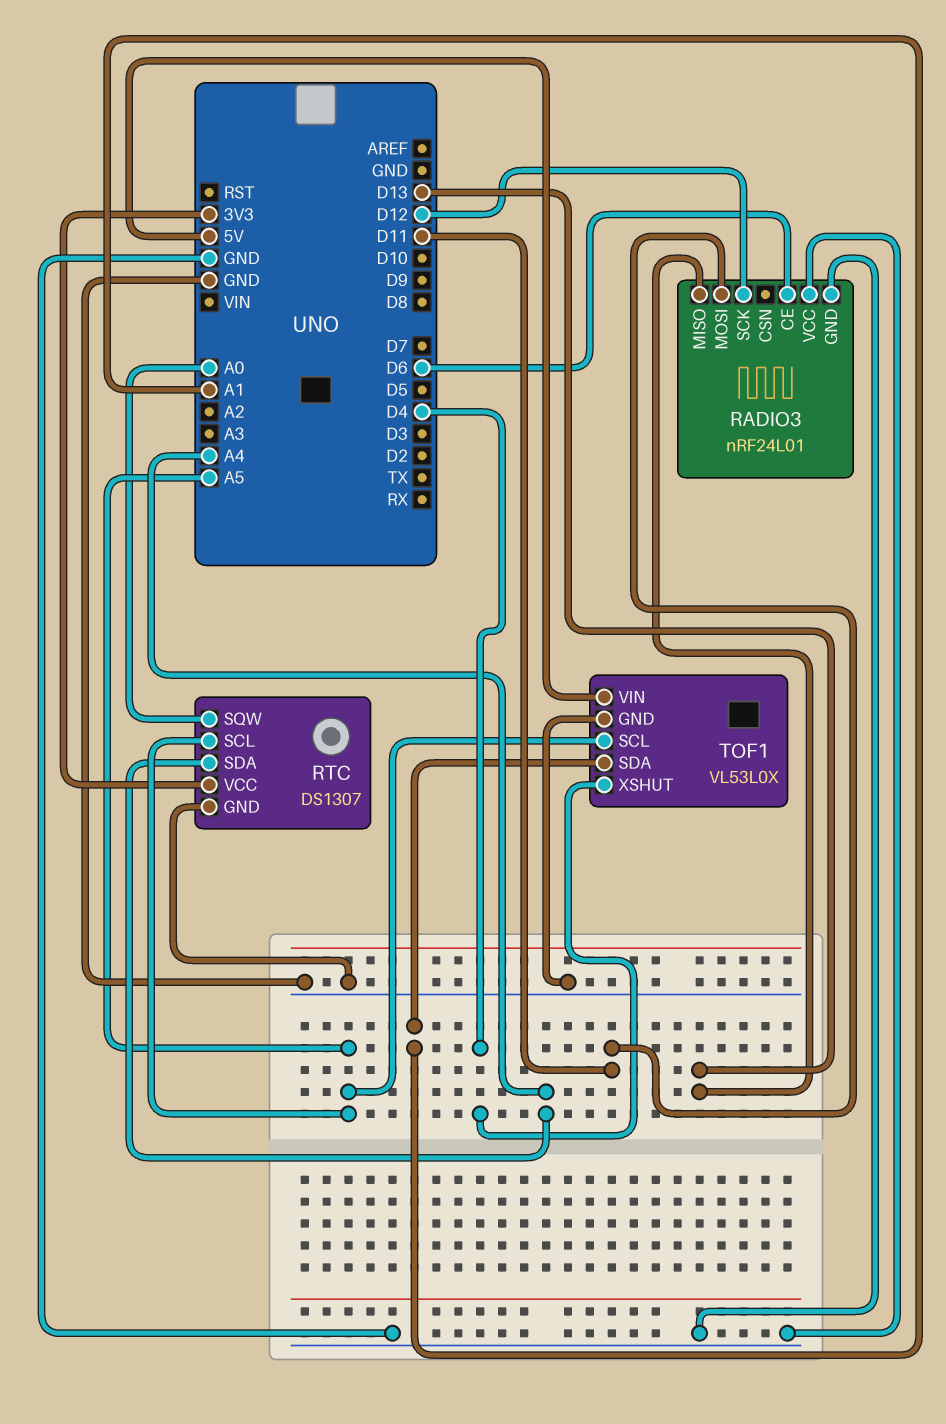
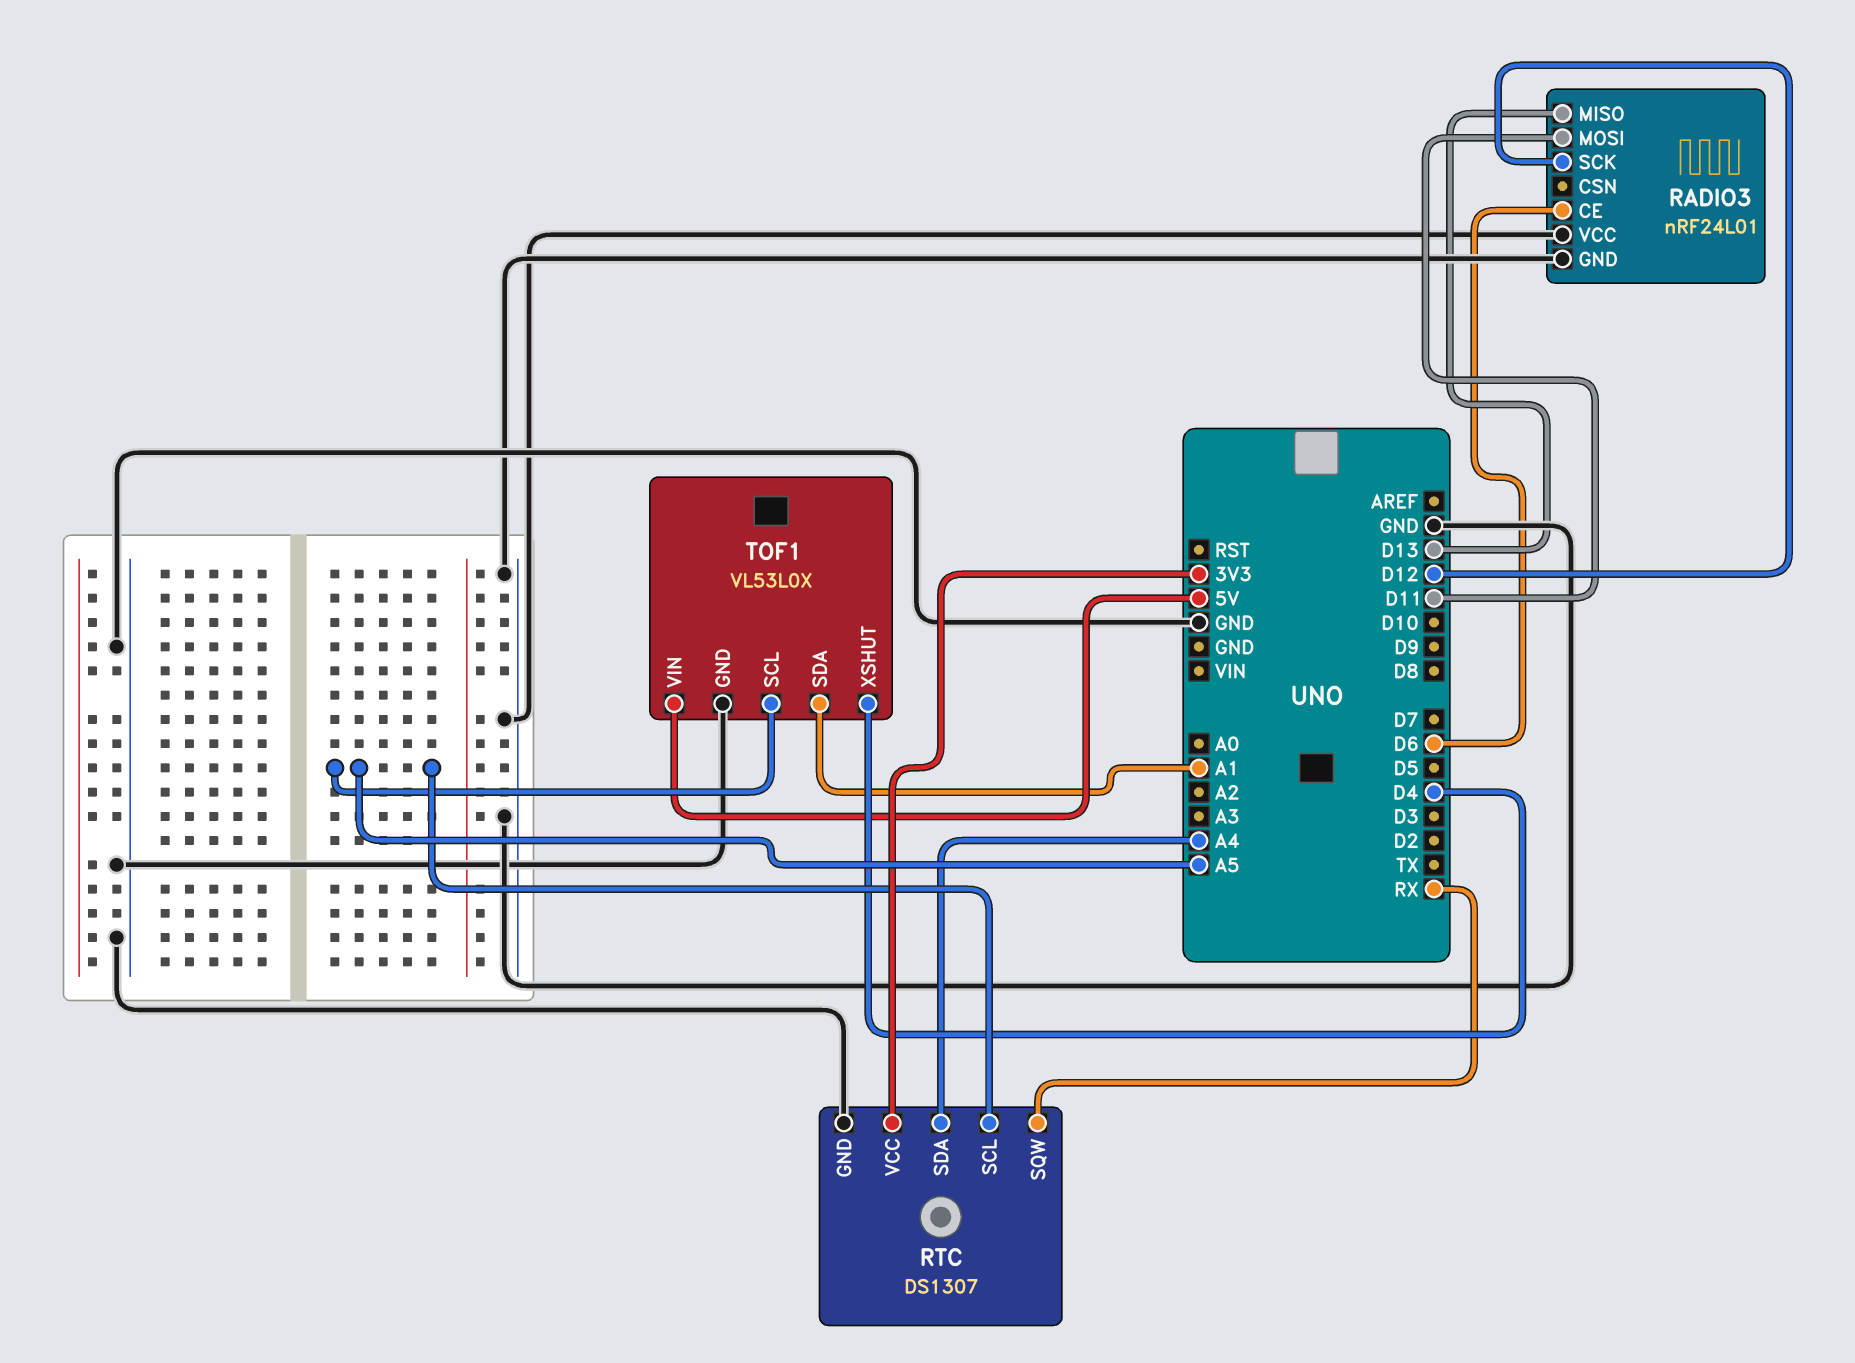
RTC pin SQW: A0 -> RX

